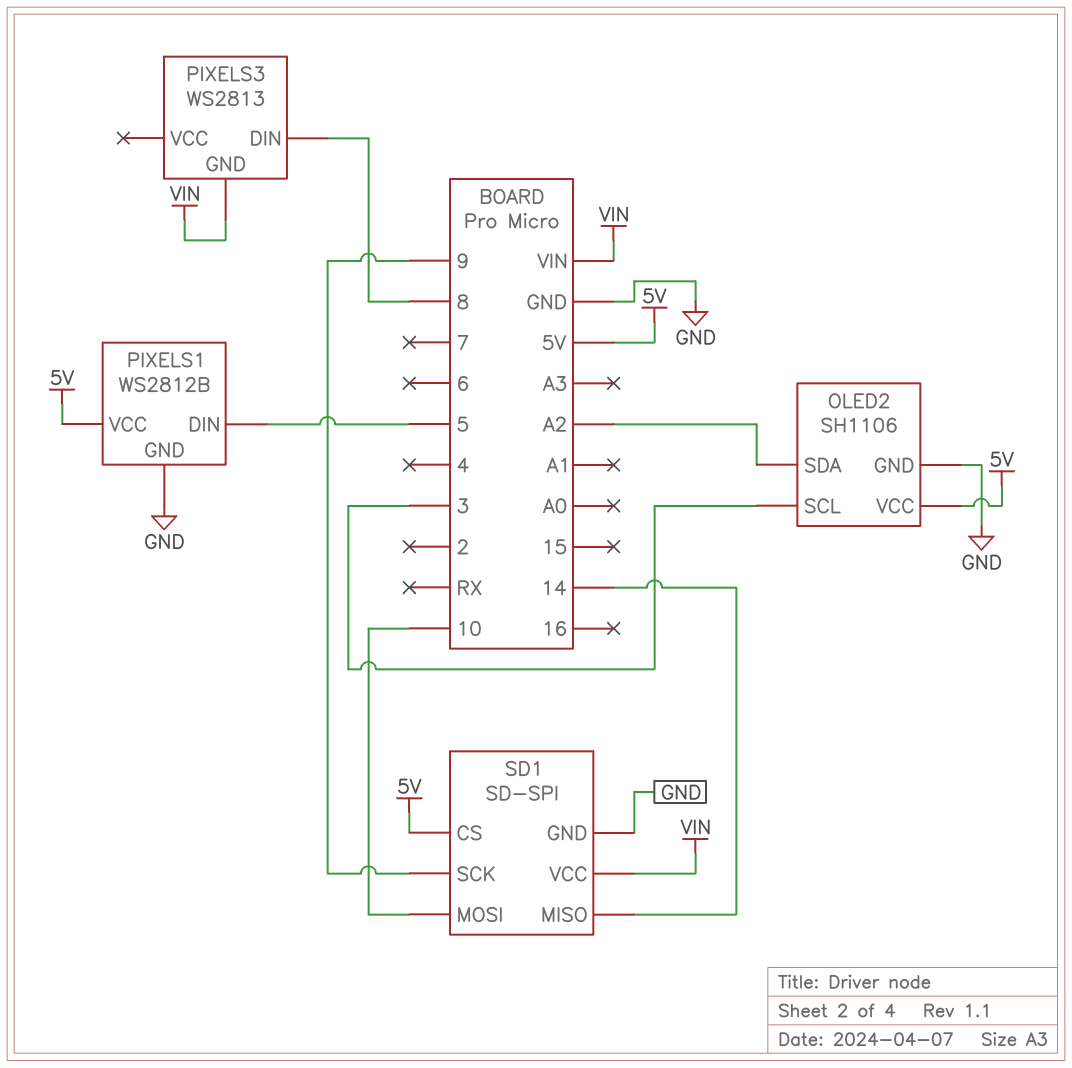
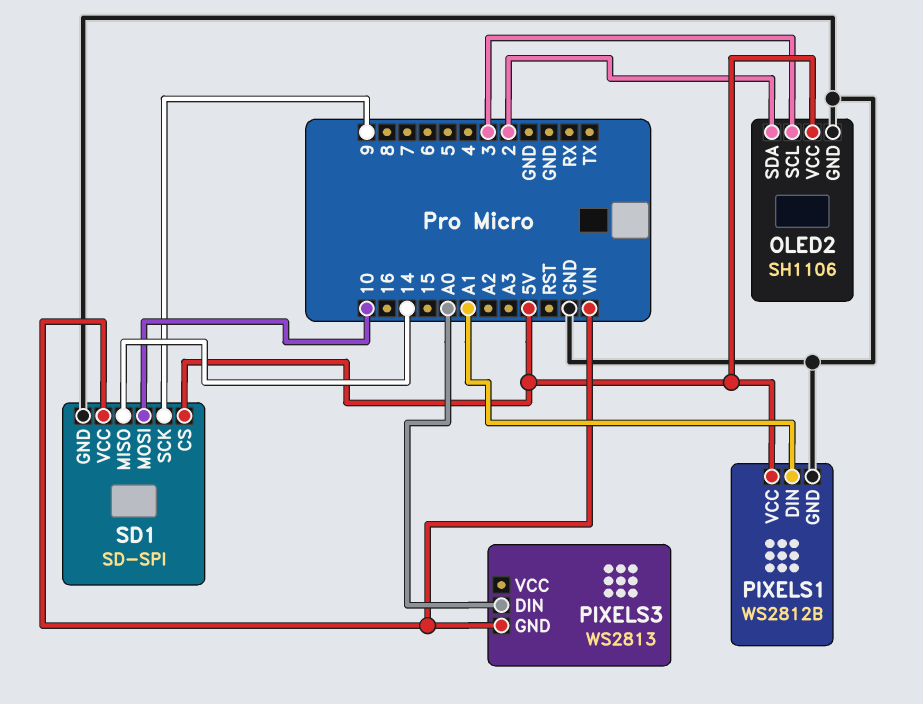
OLED2 pin SDA: A2 -> 2
PIXELS1 pin DIN: 5 -> A1
PIXELS3 pin DIN: 8 -> A0

